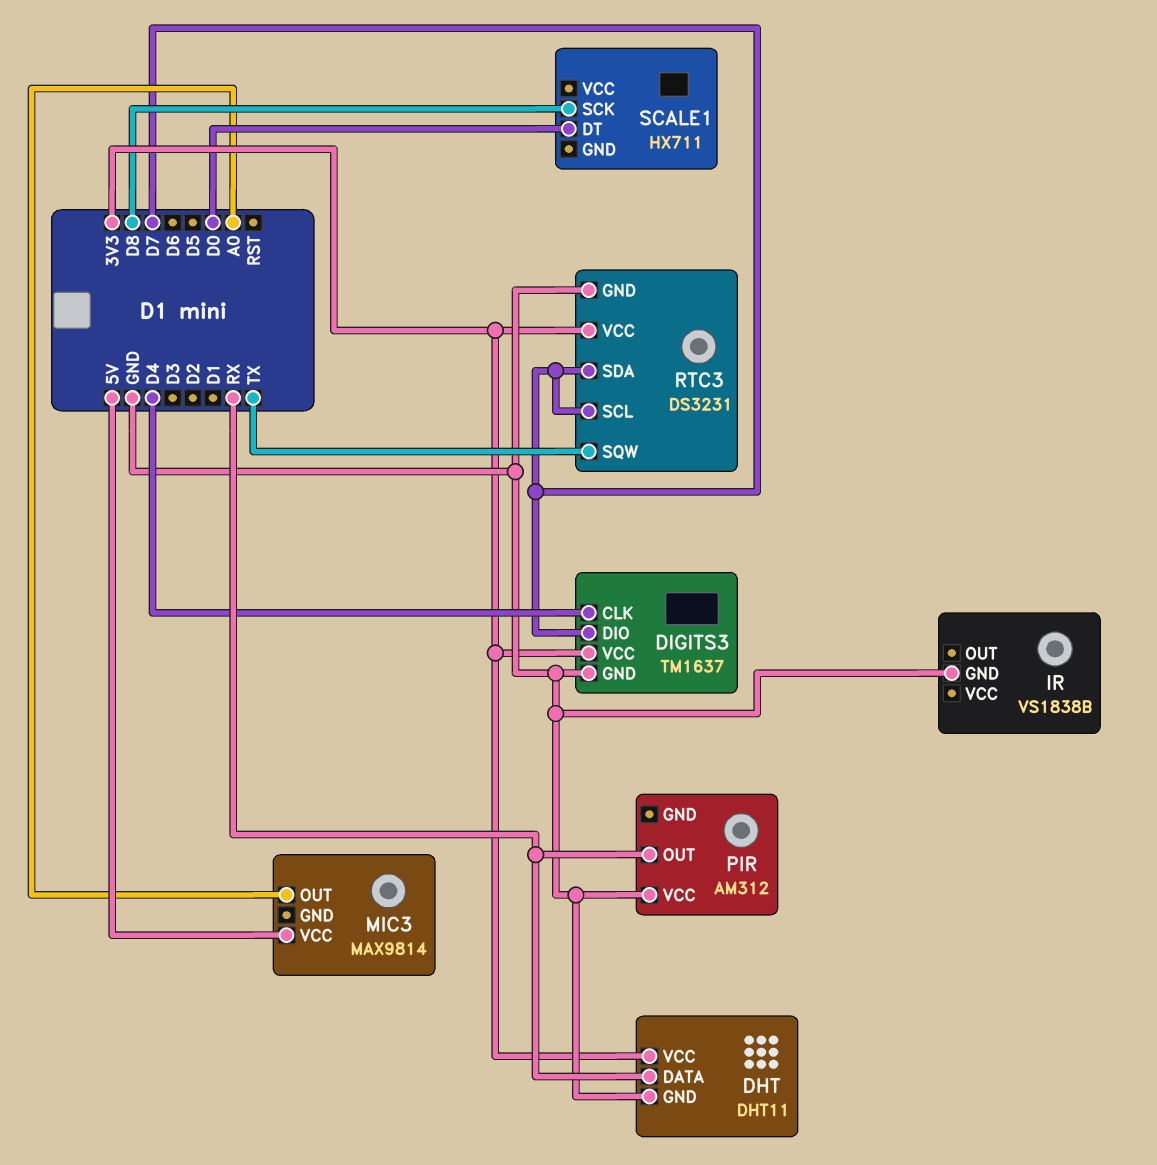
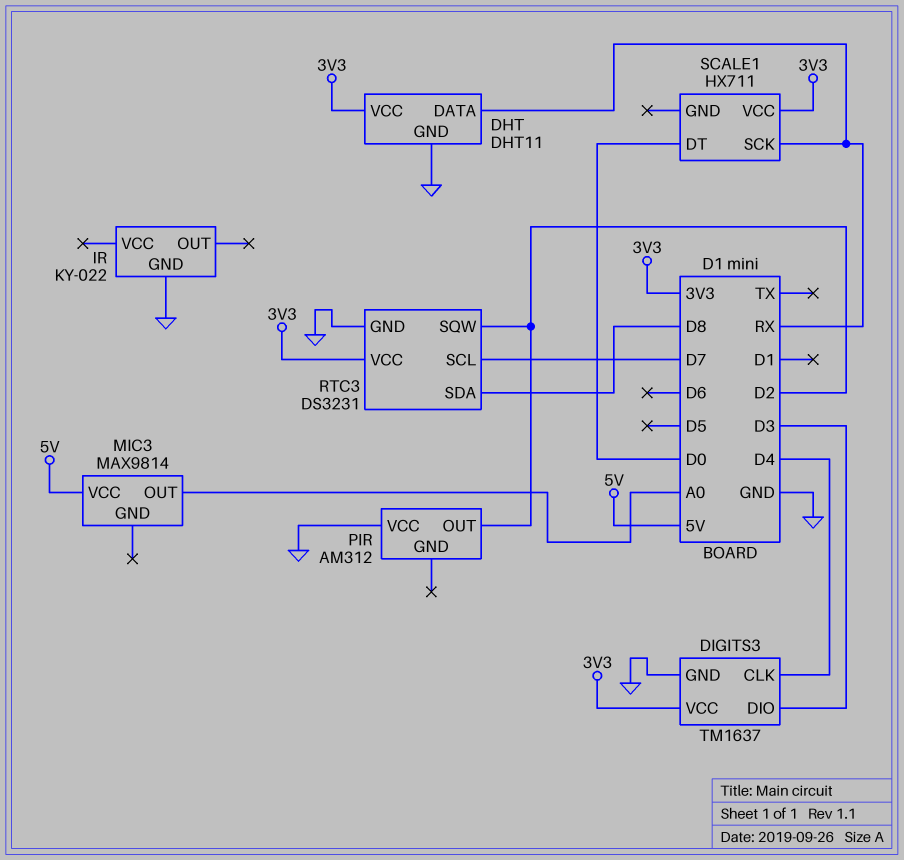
DIGITS3 pin DIO: D7 -> D3
IR: VS1838B -> KY-022
PIR pin OUT: RX -> D2
RTC3 pin SDA: D7 -> D8
RTC3 pin SQW: TX -> D2
SCALE1 pin SCK: D8 -> RX
SCALE1 pin VCC: none -> 3V3

